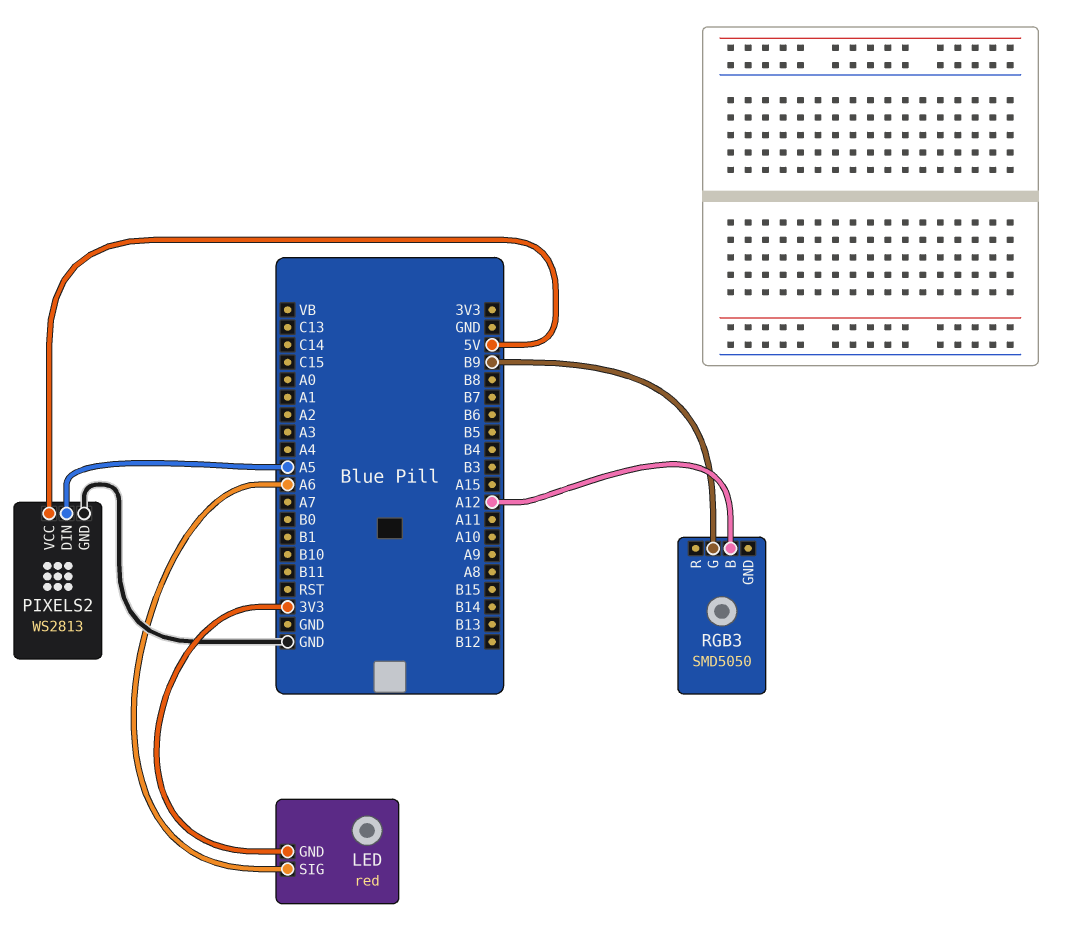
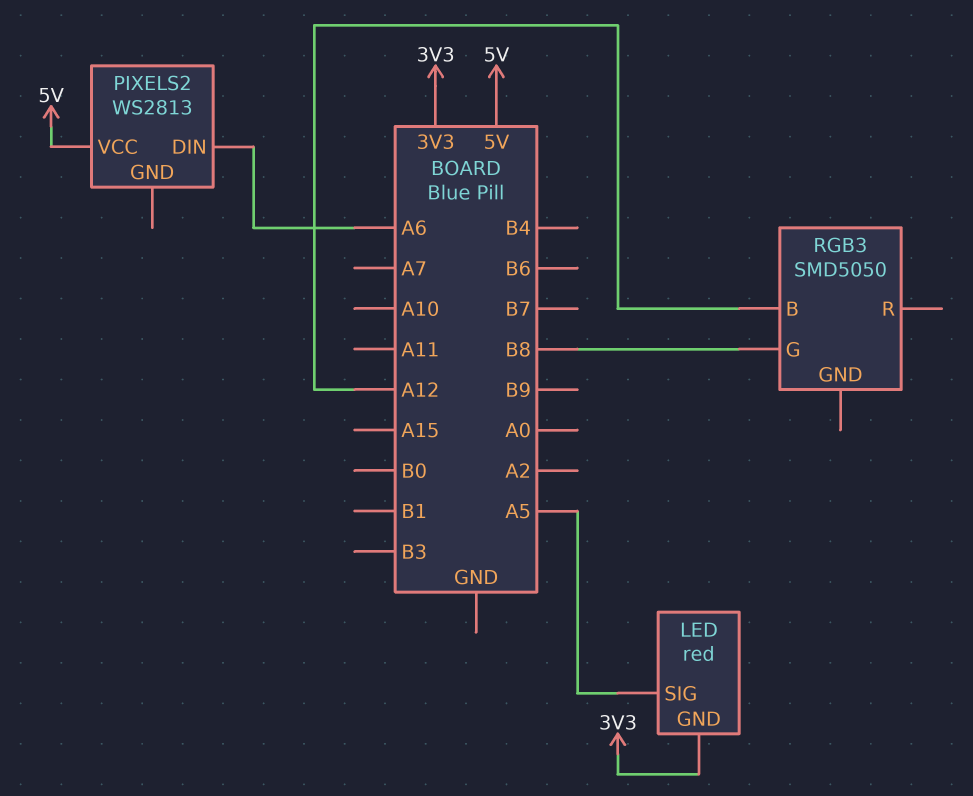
LED pin SIG: A6 -> A5
PIXELS2 pin DIN: A5 -> A6
PIXELS2 pin GND: GND -> none
RGB3 pin G: B9 -> B8

